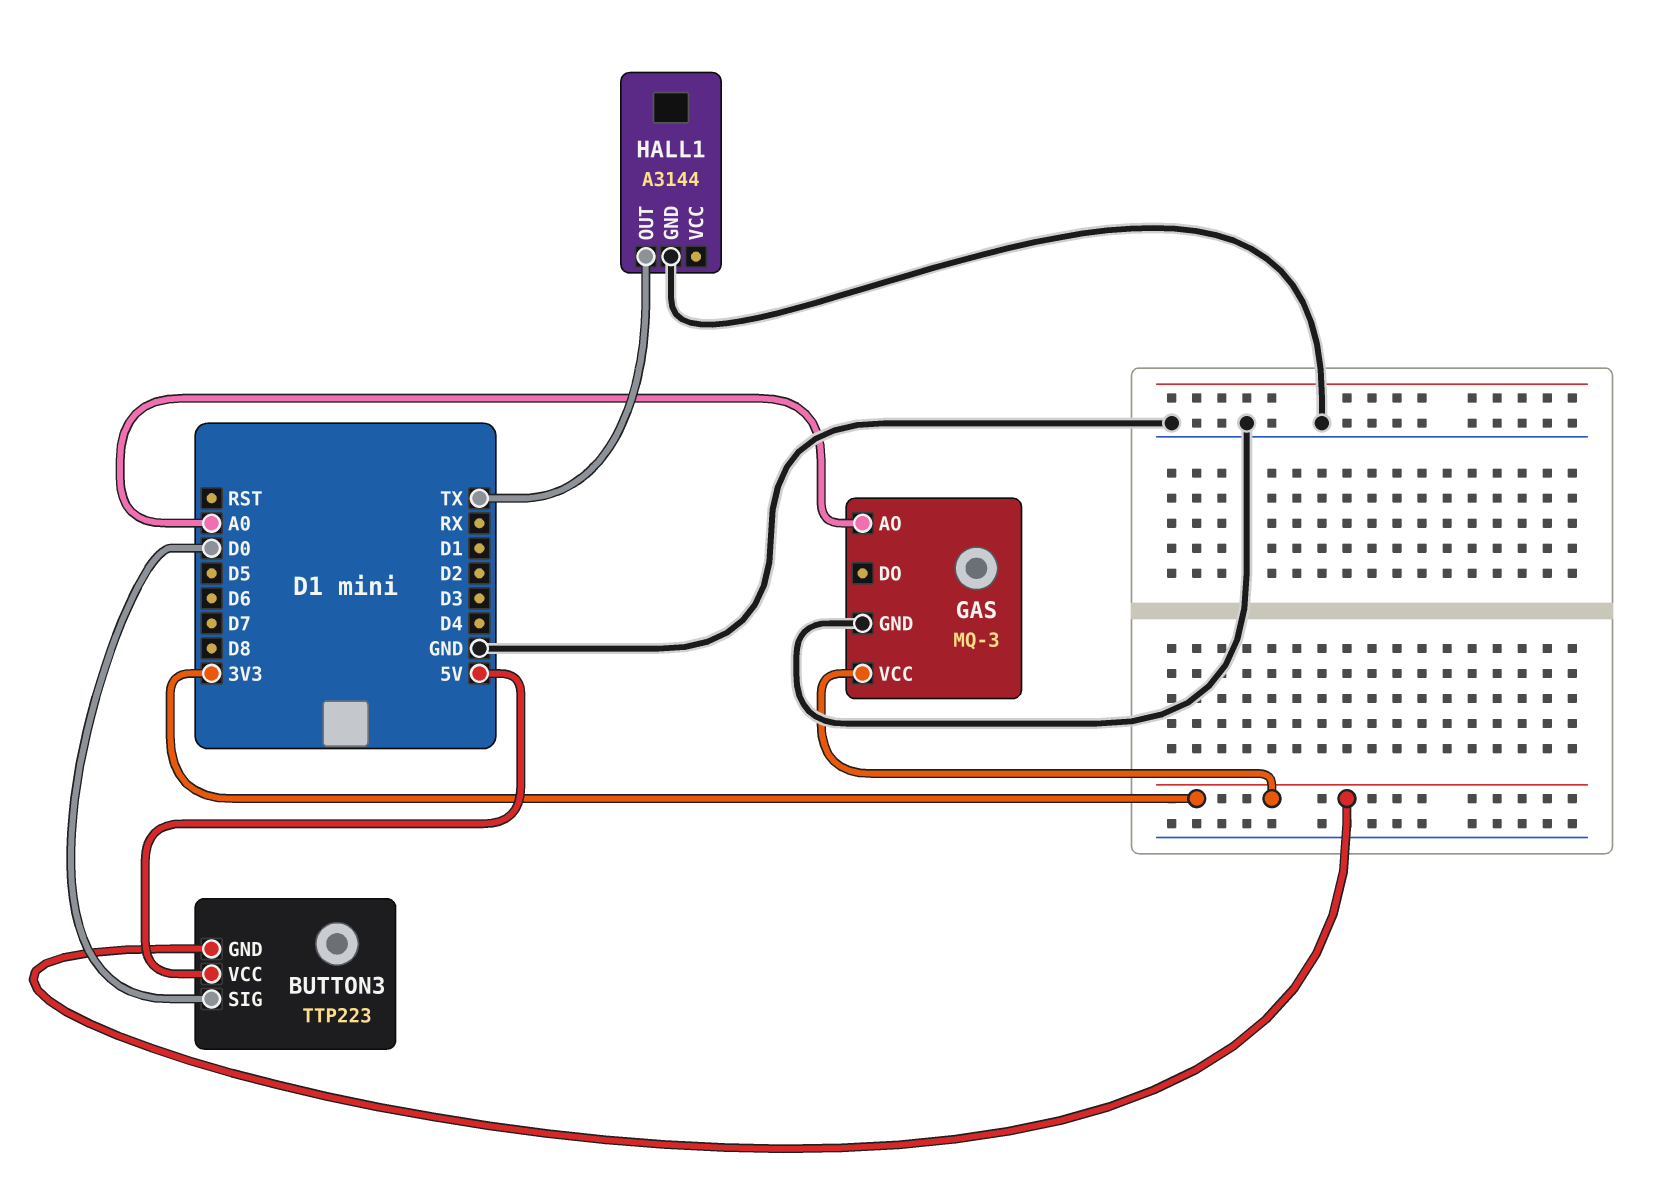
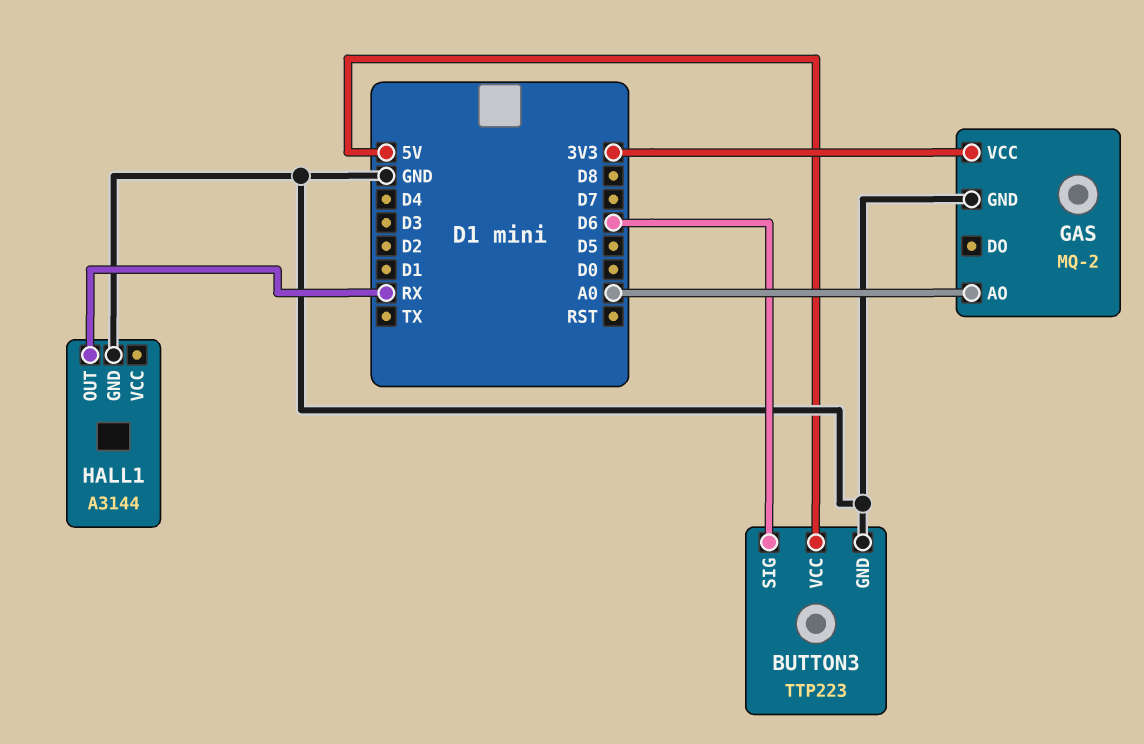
BUTTON3 pin GND: 3V3 -> GND
BUTTON3 pin SIG: D0 -> D6
GAS: MQ-3 -> MQ-2
HALL1 pin OUT: TX -> RX

